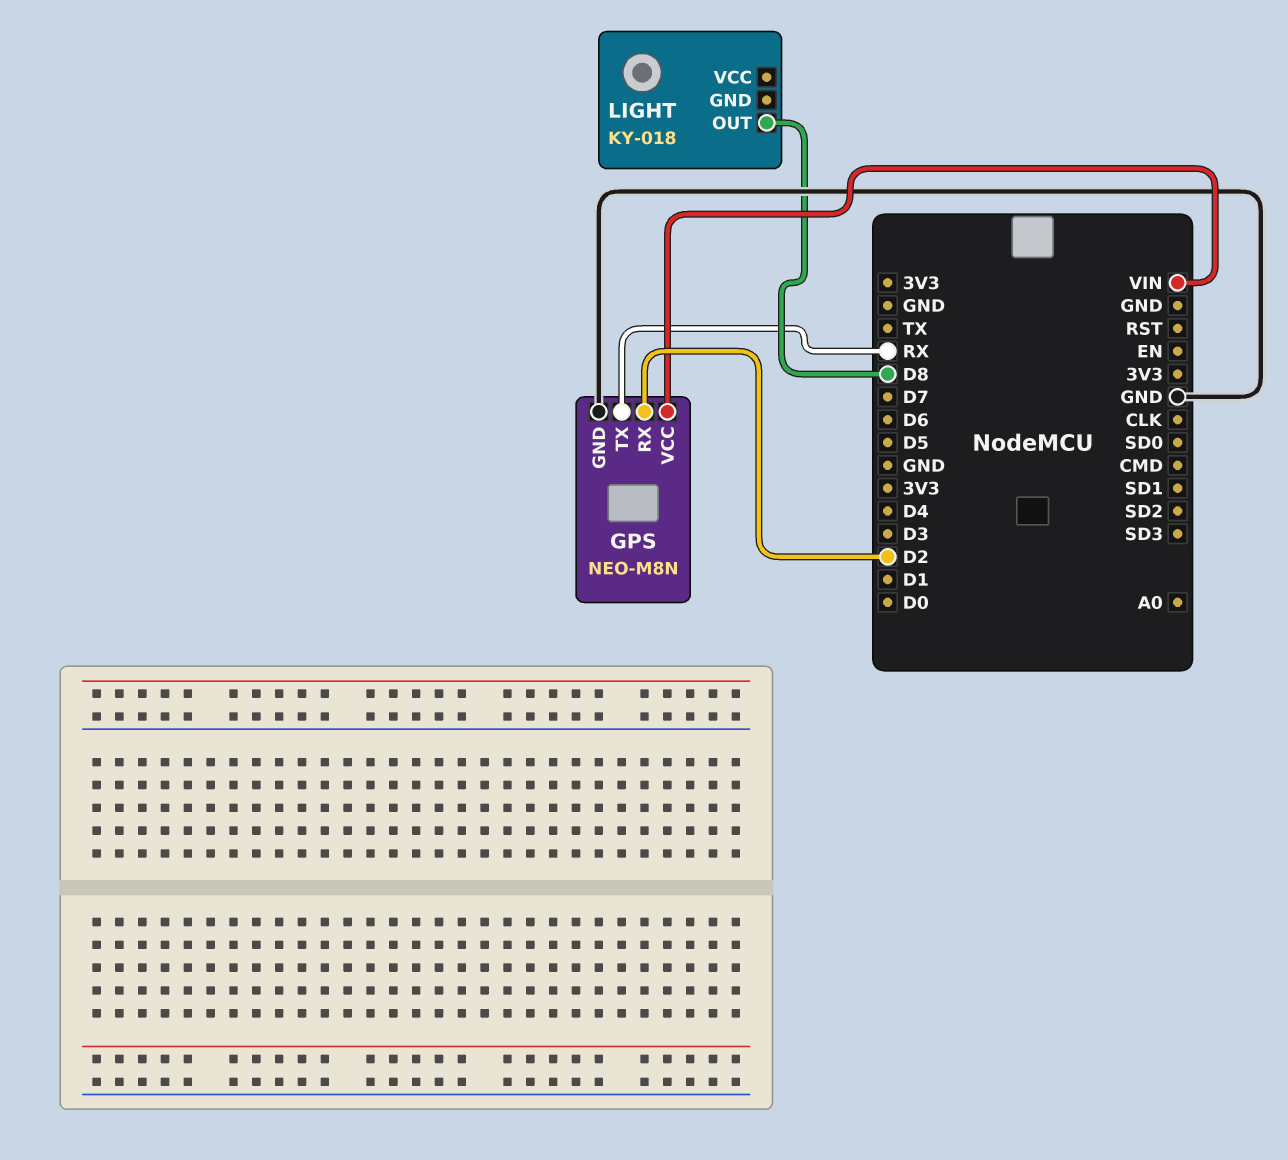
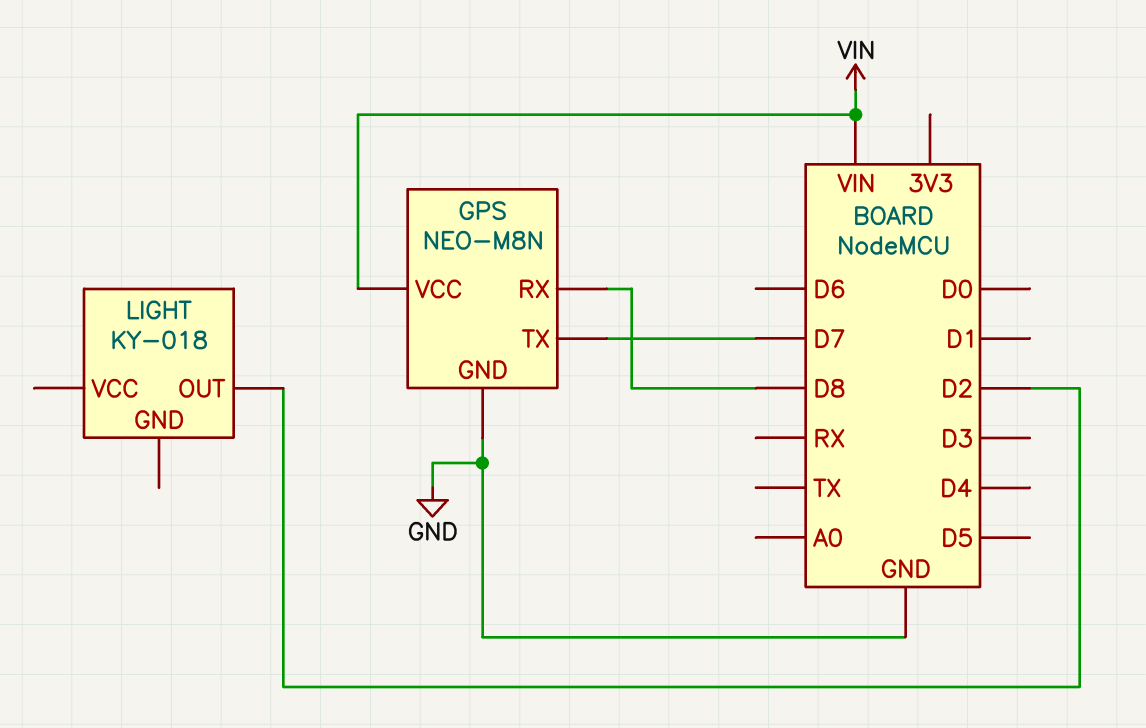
GPS pin RX: D2 -> D8
GPS pin TX: RX -> D7
LIGHT pin OUT: D8 -> D2

